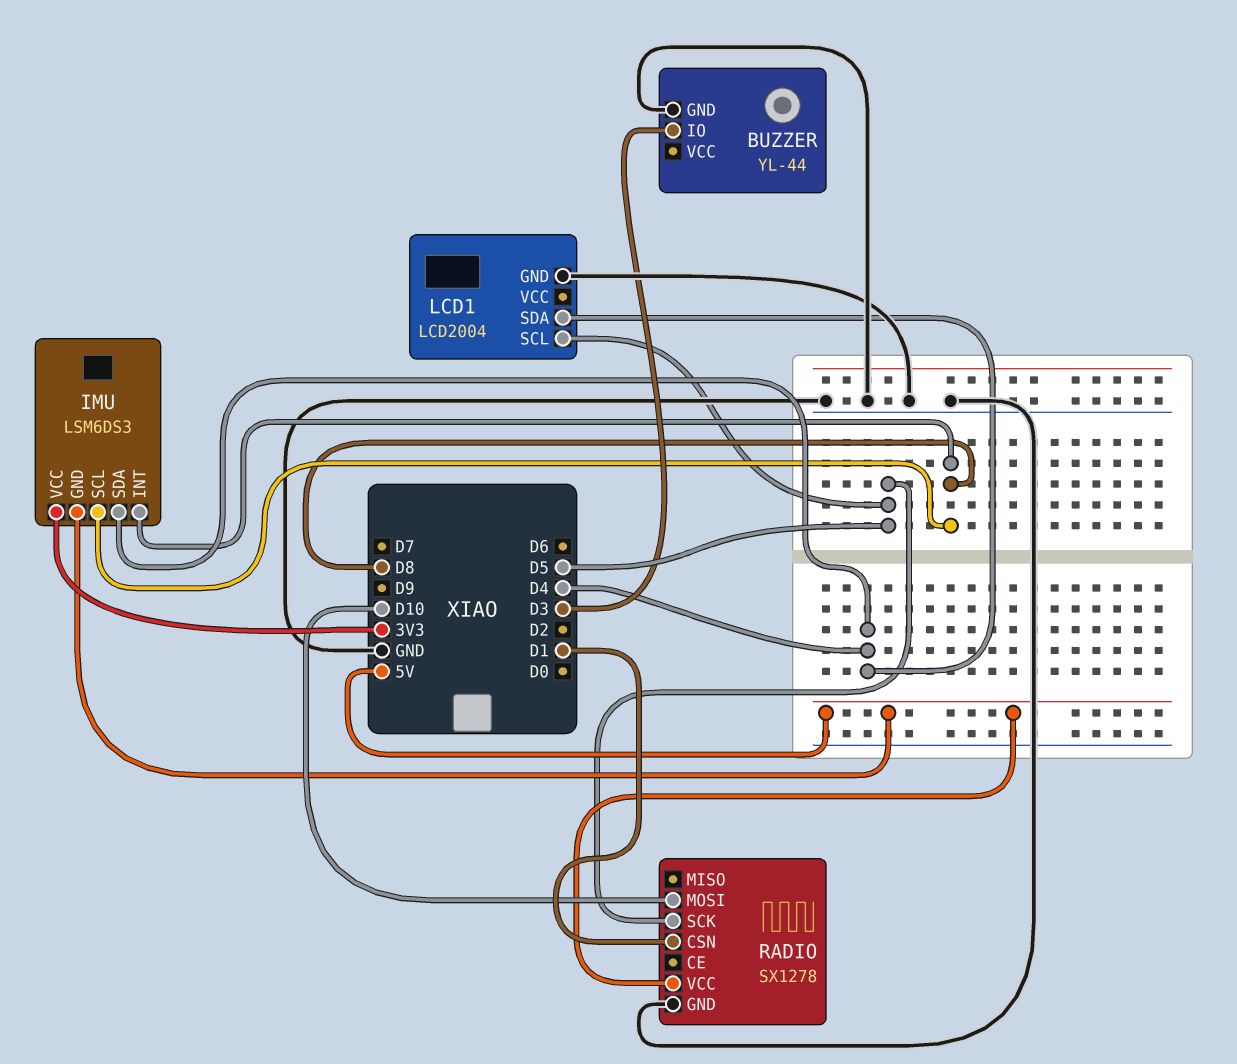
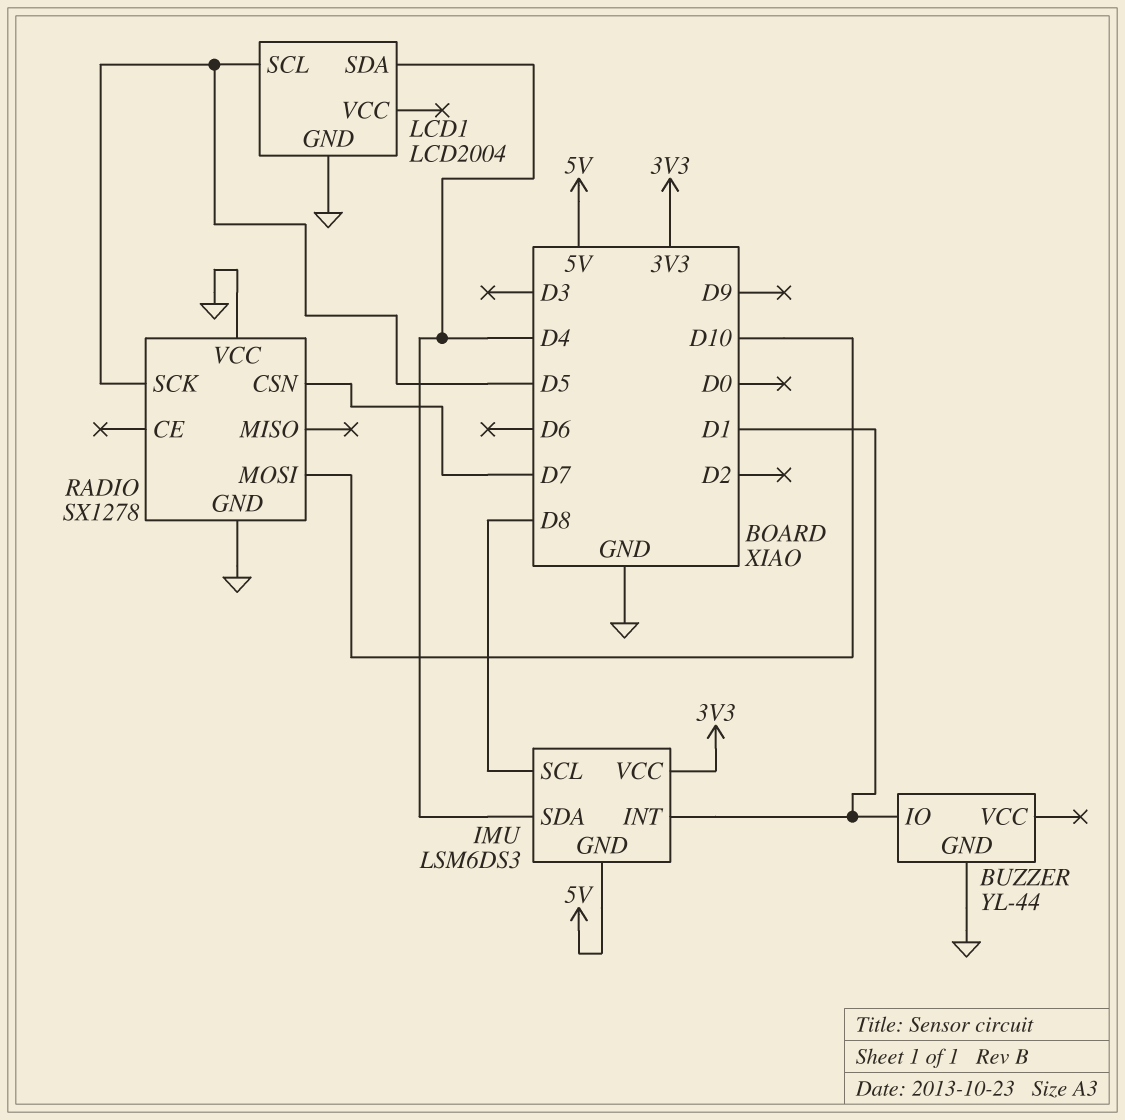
BUZZER pin IO: D3 -> D1
IMU pin INT: D8 -> D1
RADIO pin CSN: D1 -> D7
RADIO pin VCC: 5V -> GND

